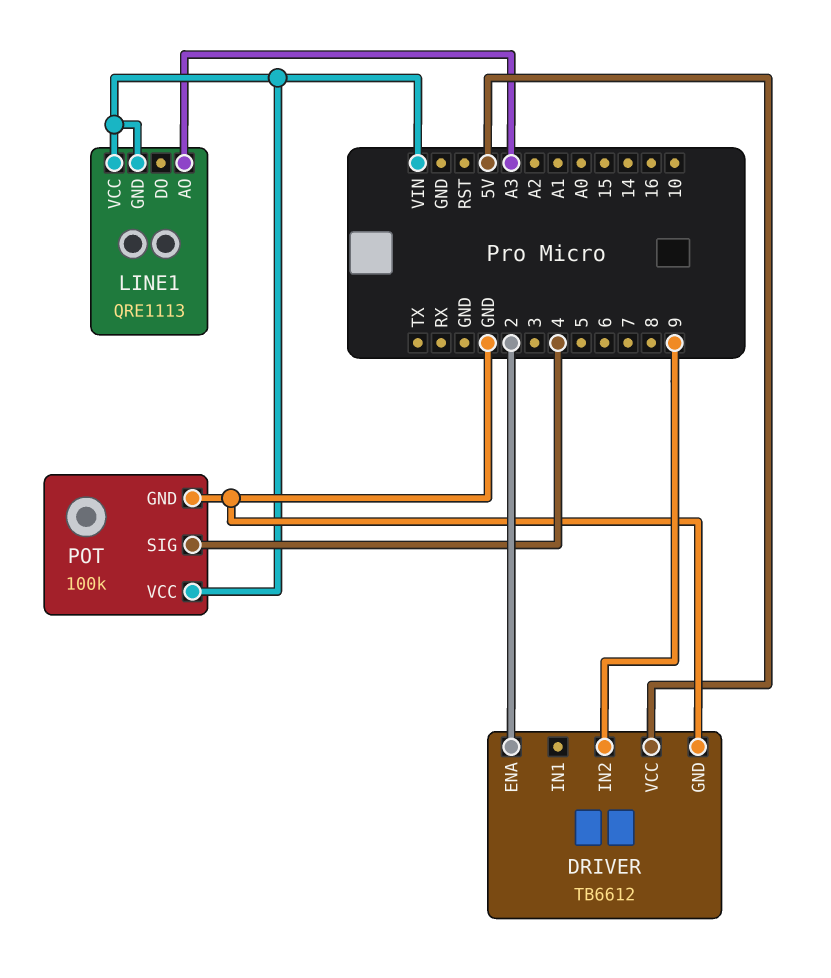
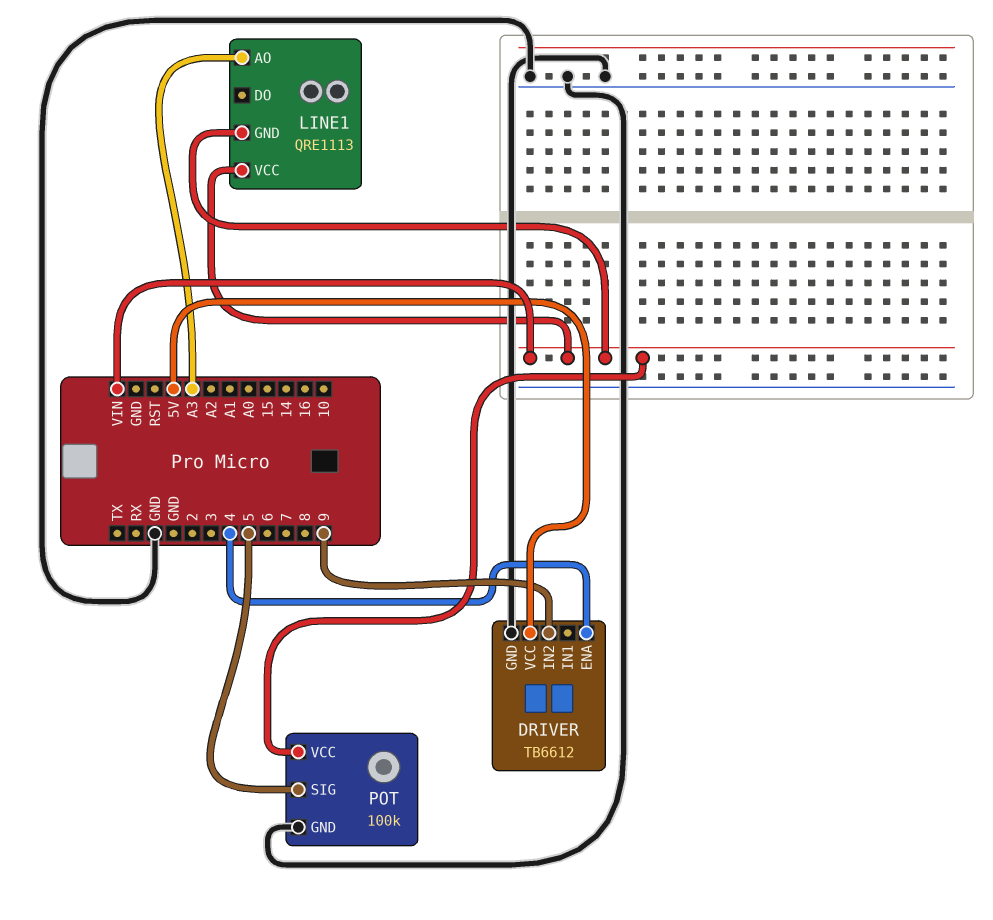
DRIVER pin ENA: 2 -> 4
POT pin SIG: 4 -> 5

